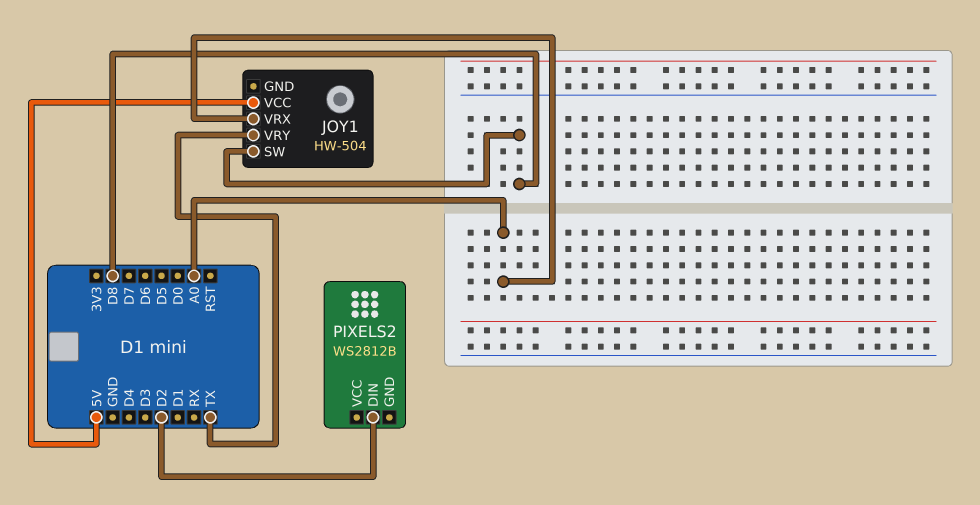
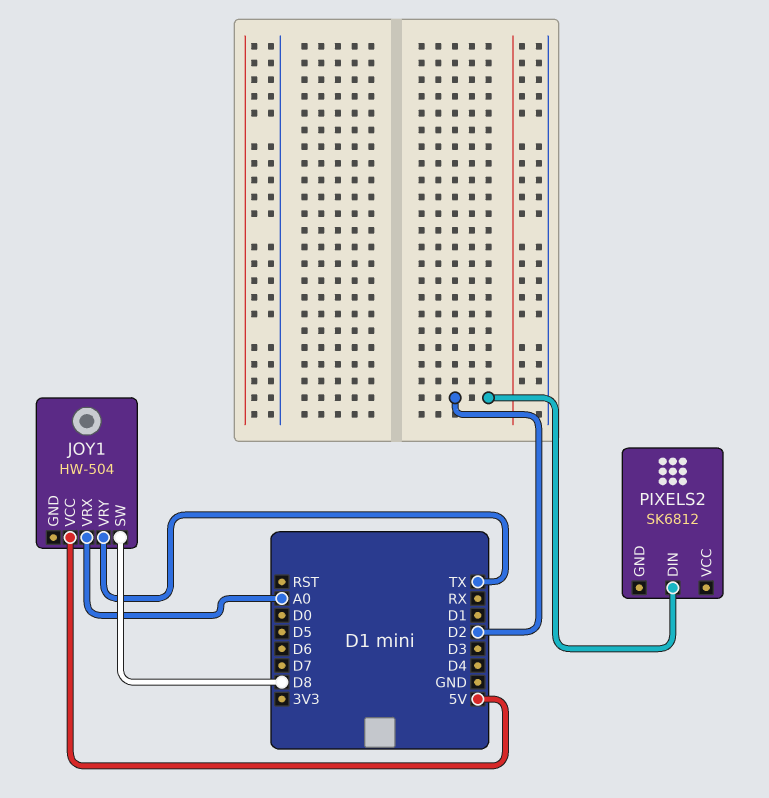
PIXELS2: WS2812B -> SK6812

